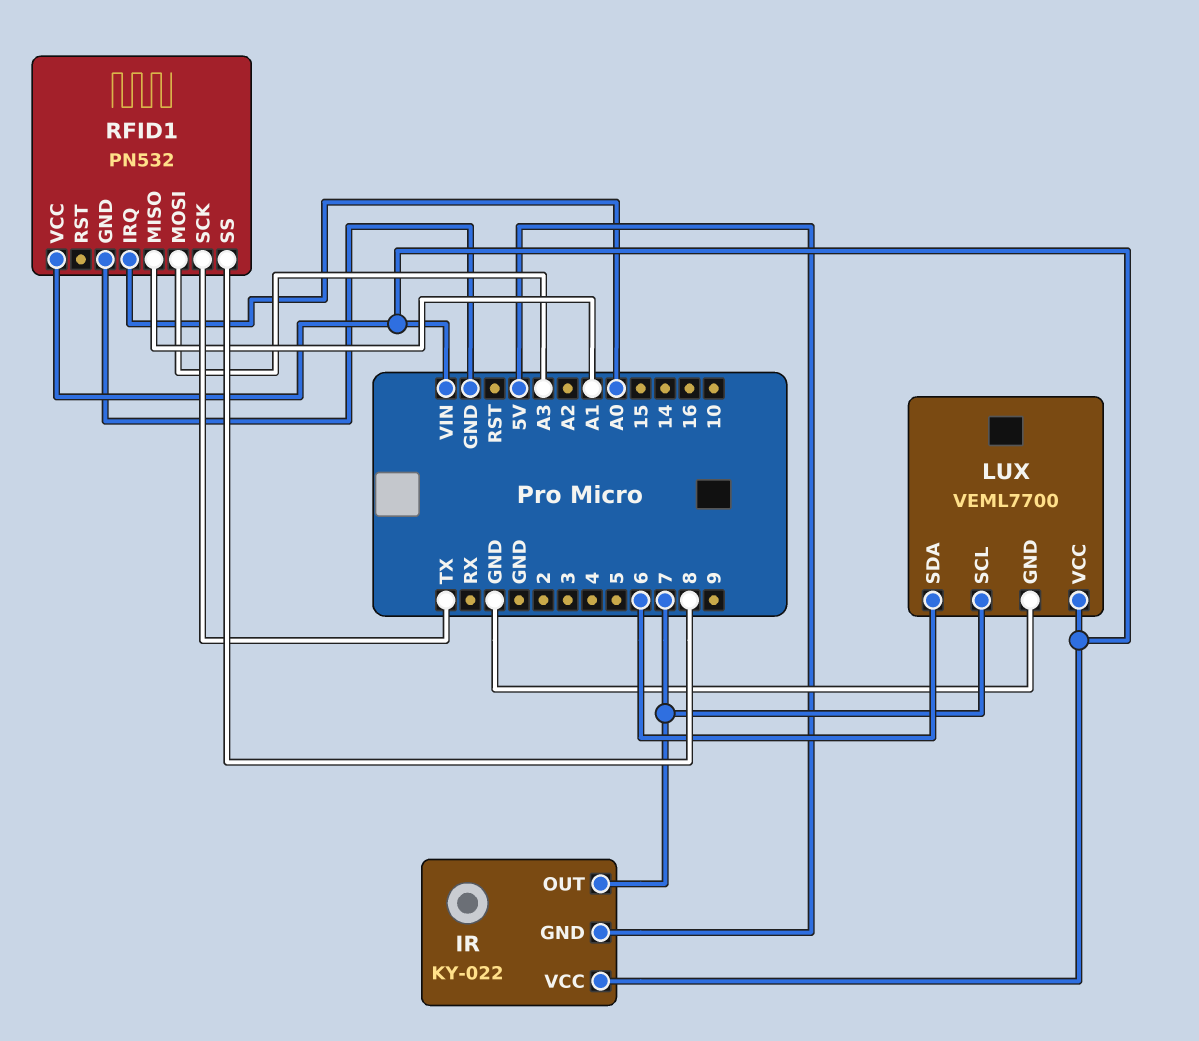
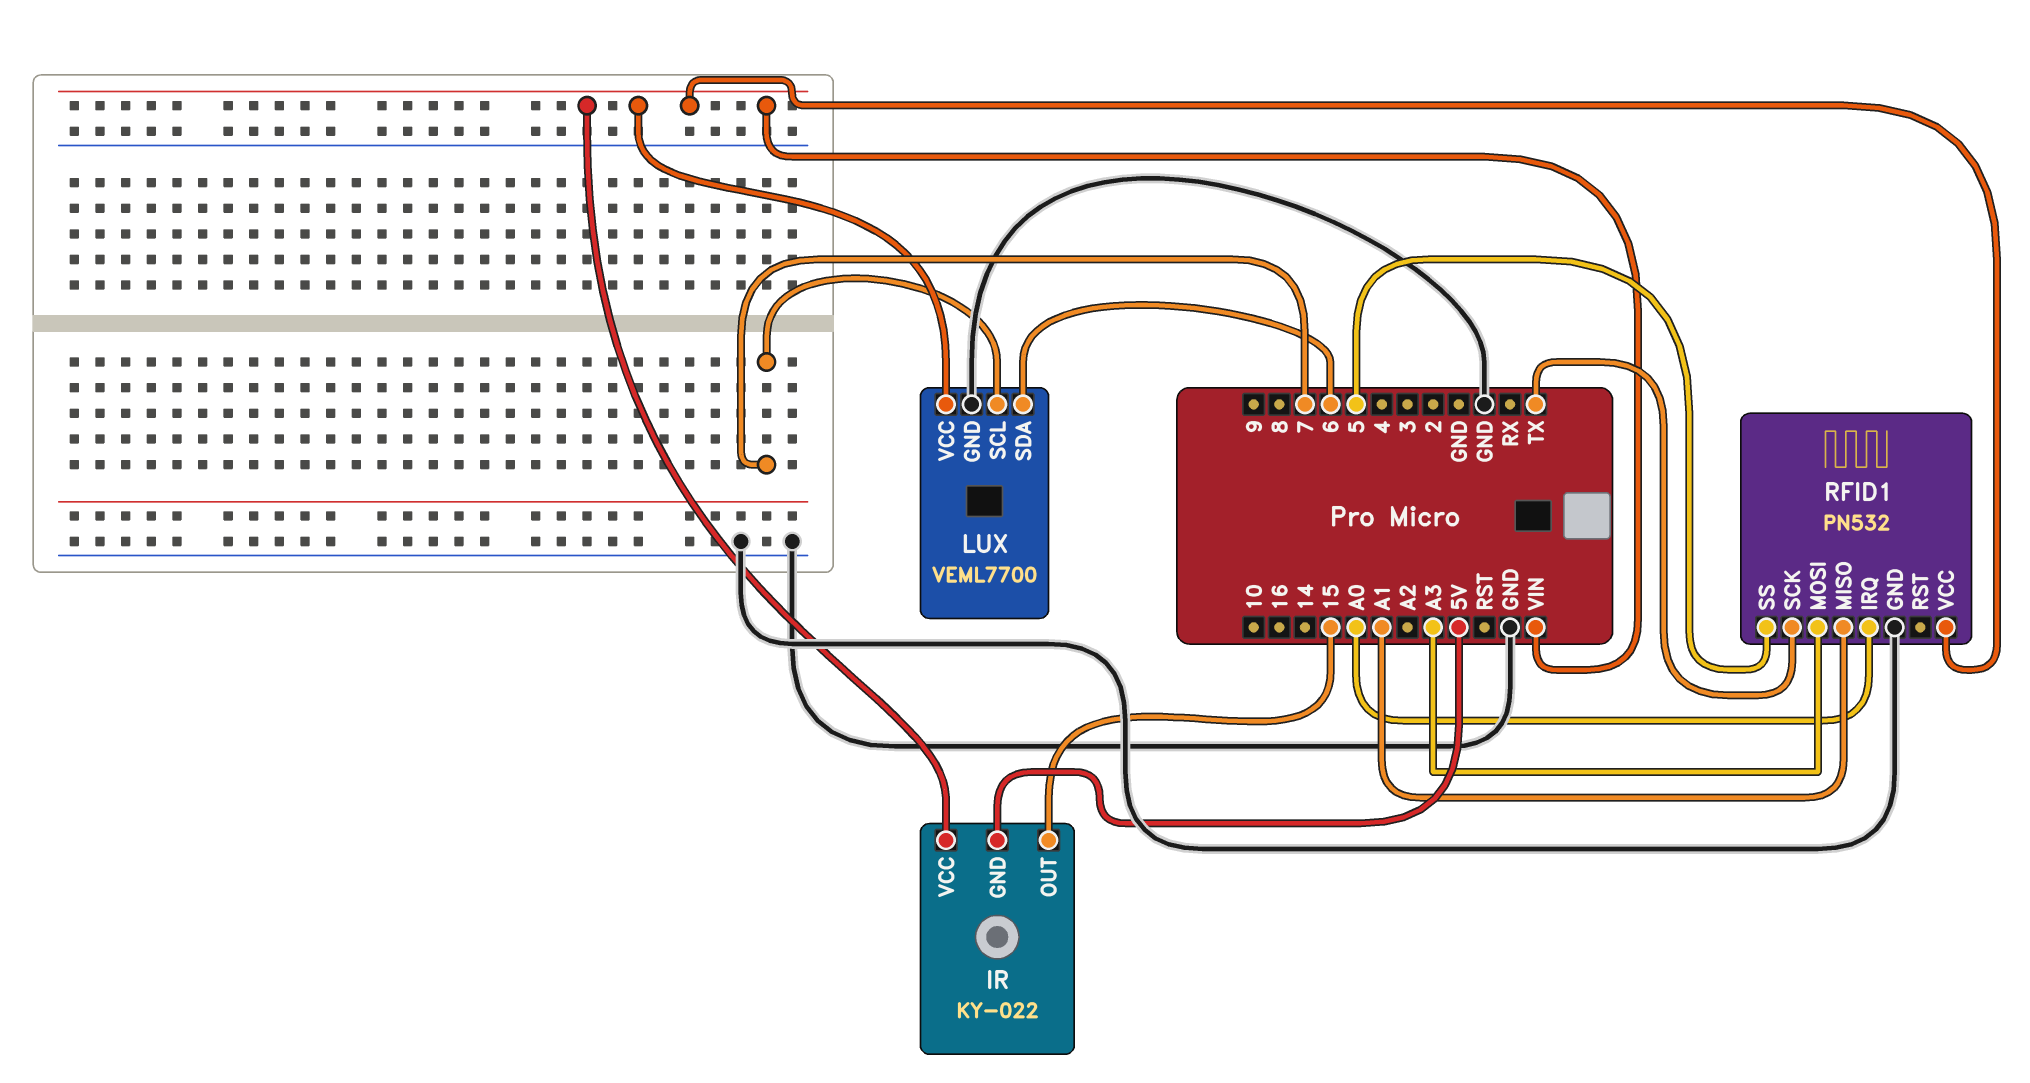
IR pin OUT: 7 -> 15
RFID1 pin SS: 8 -> 5

